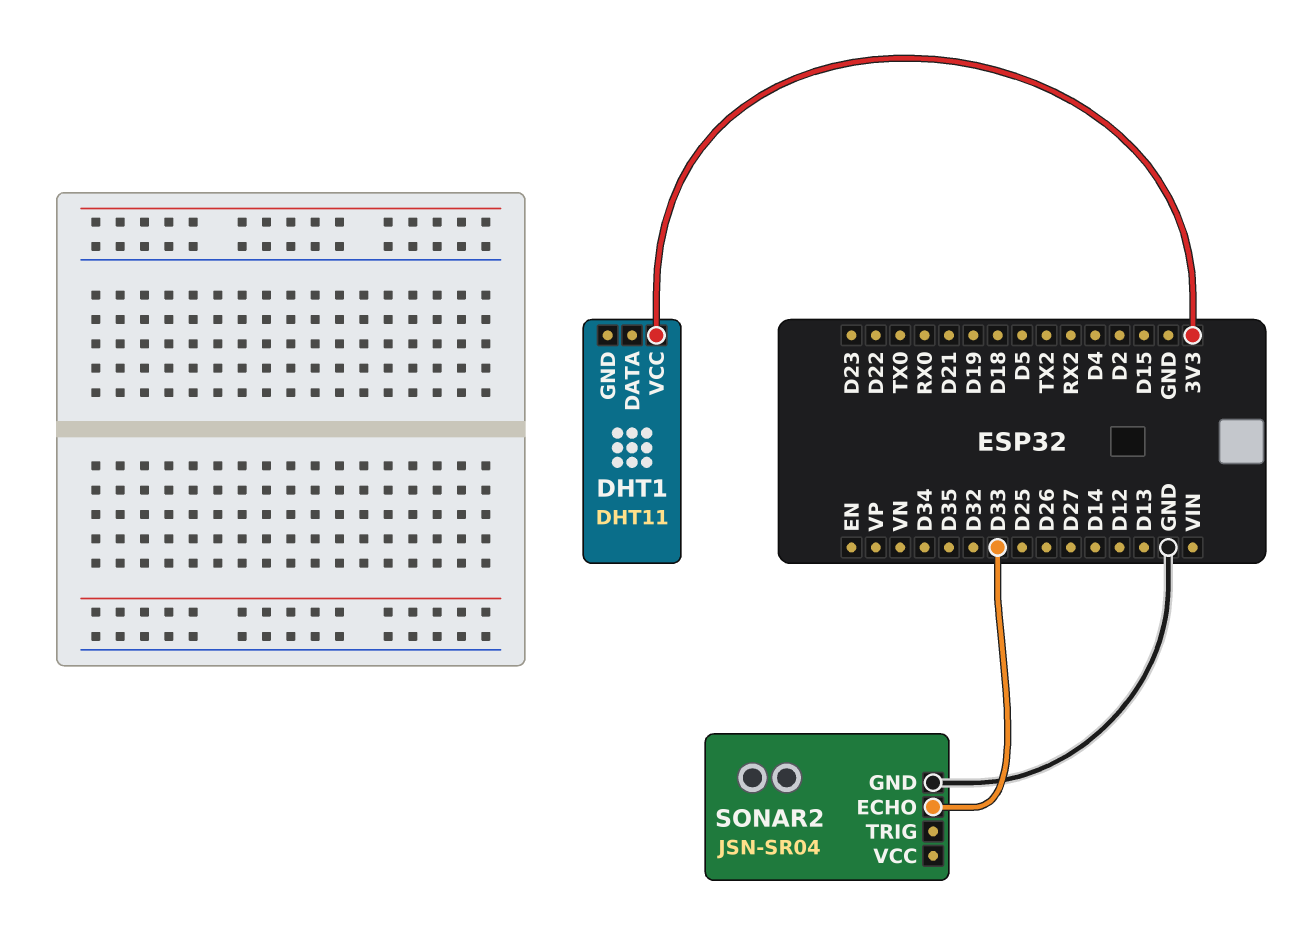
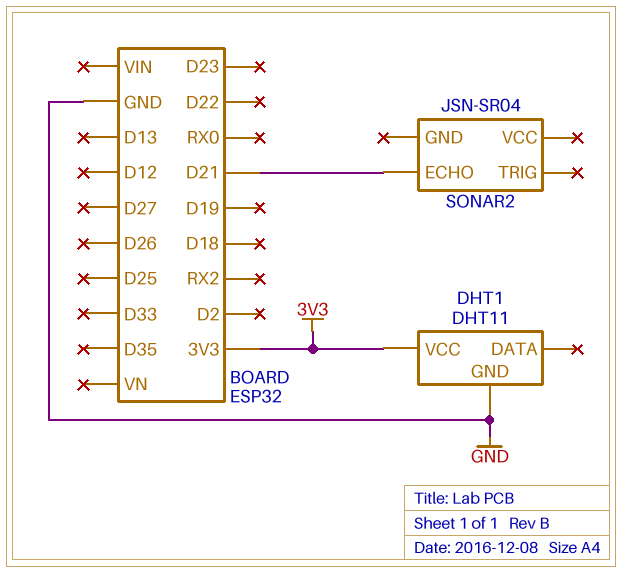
DHT1 pin GND: none -> GND
SONAR2 pin ECHO: D33 -> D21
SONAR2 pin GND: GND -> none

